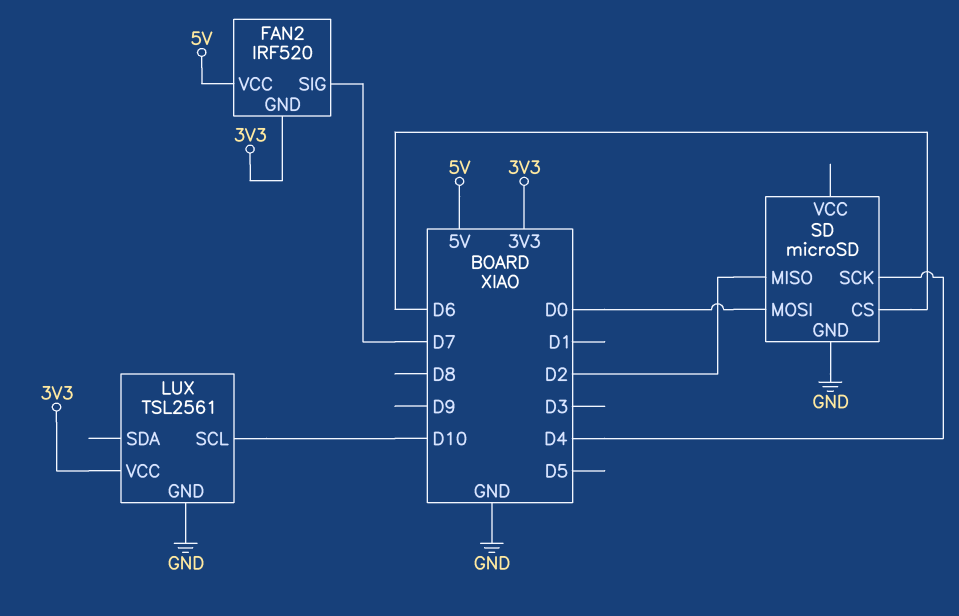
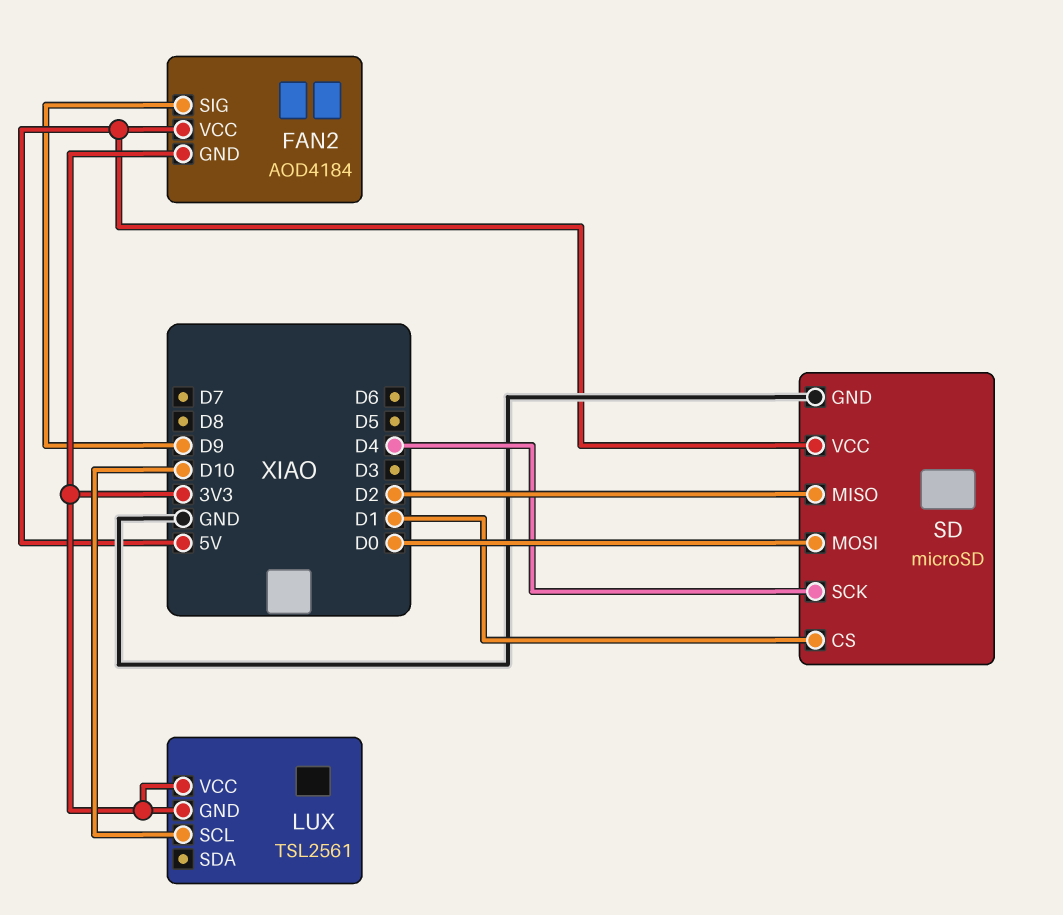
FAN2: IRF520 -> AOD4184
FAN2 pin SIG: D7 -> D9
LUX pin GND: GND -> 3V3
SD pin CS: D6 -> D1
SD pin VCC: none -> 5V

